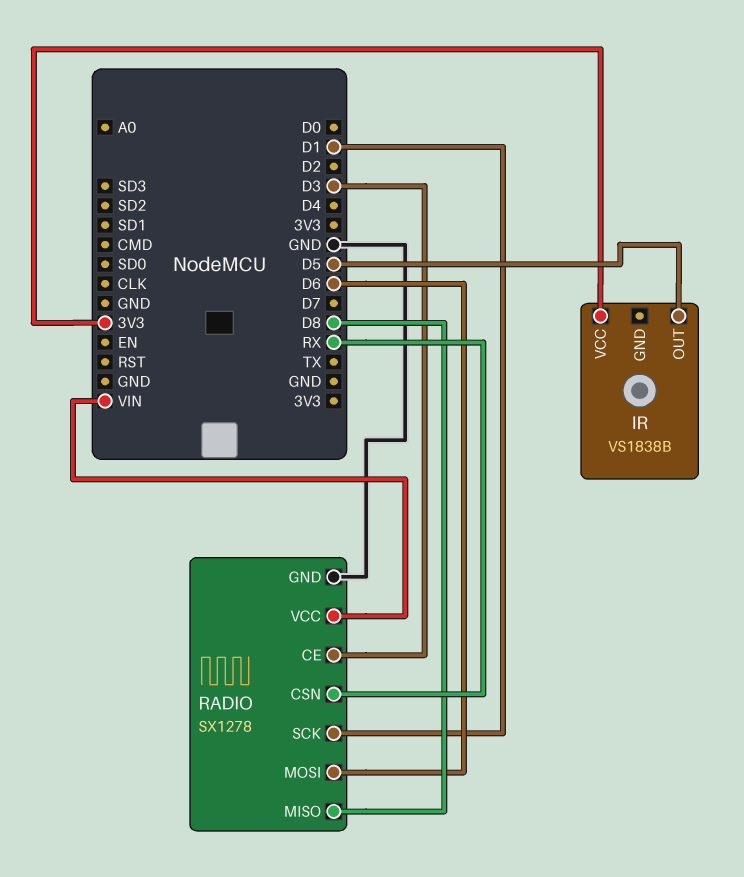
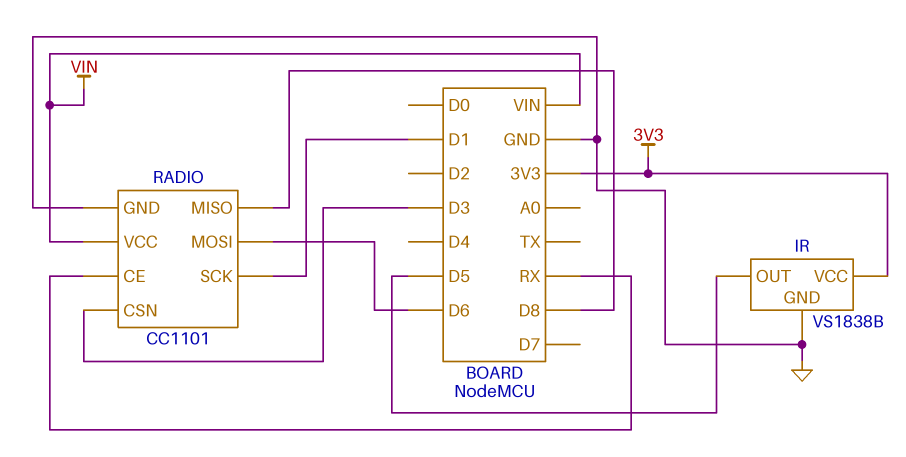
IR pin GND: none -> GND
RADIO: SX1278 -> CC1101
RADIO pin CE: D3 -> RX
RADIO pin CSN: RX -> D3

